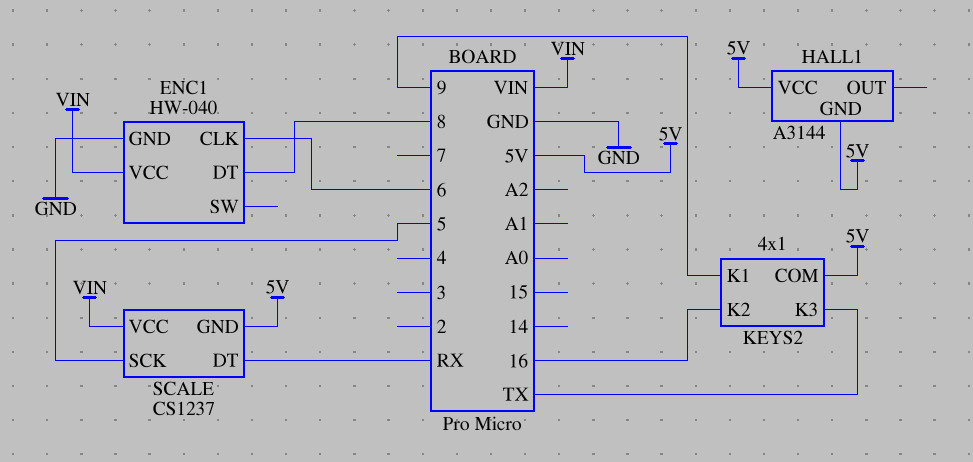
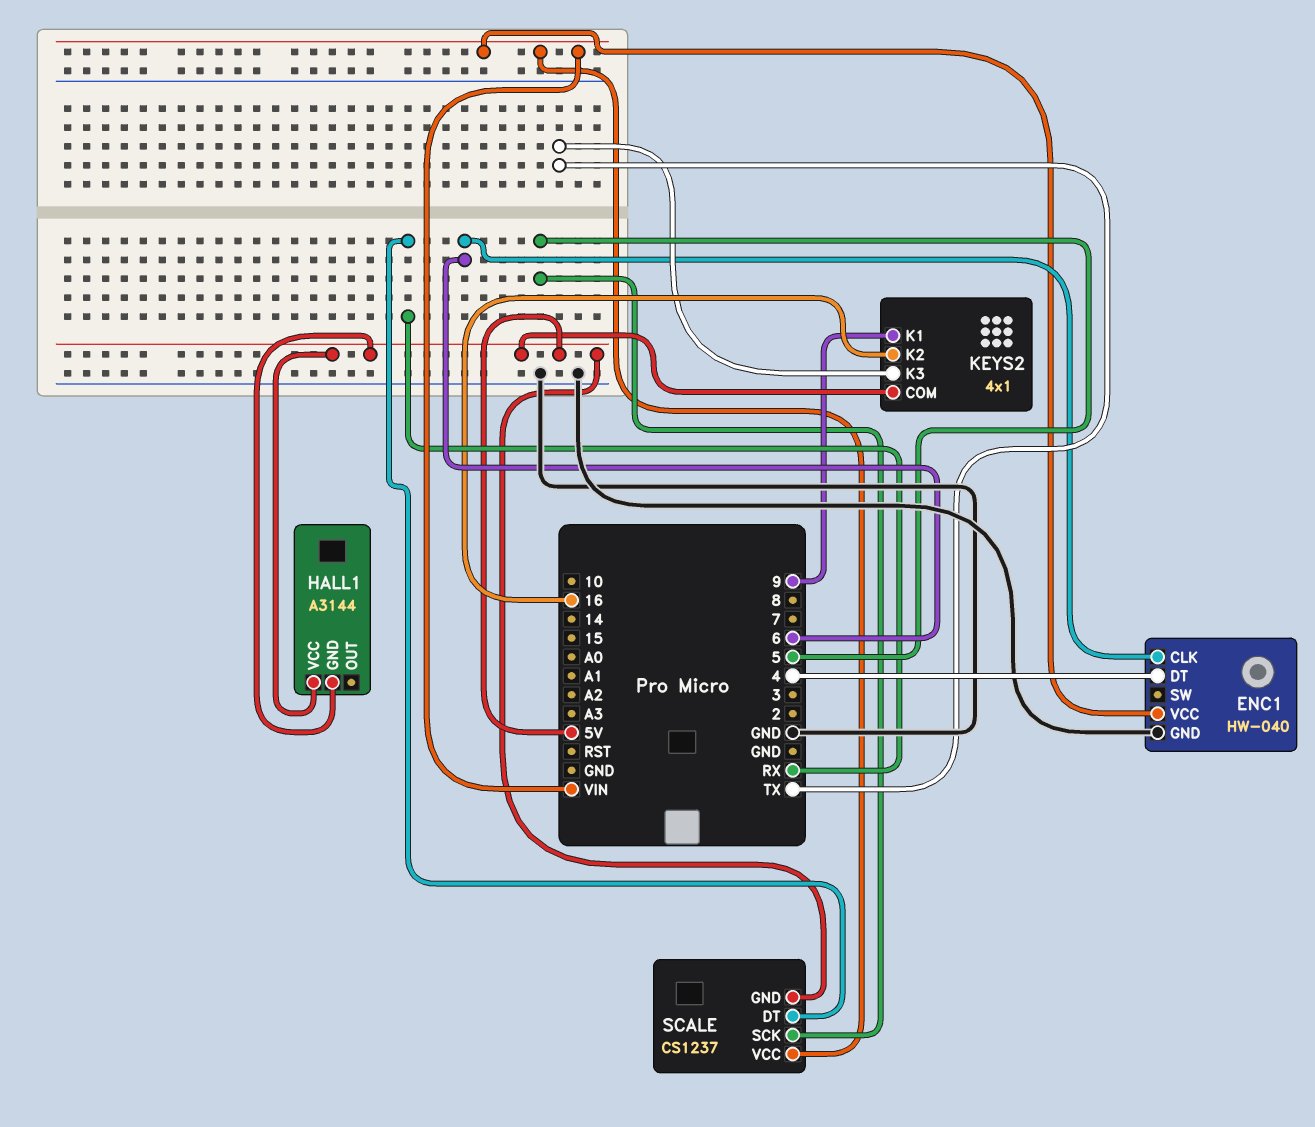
ENC1 pin DT: 8 -> 4

